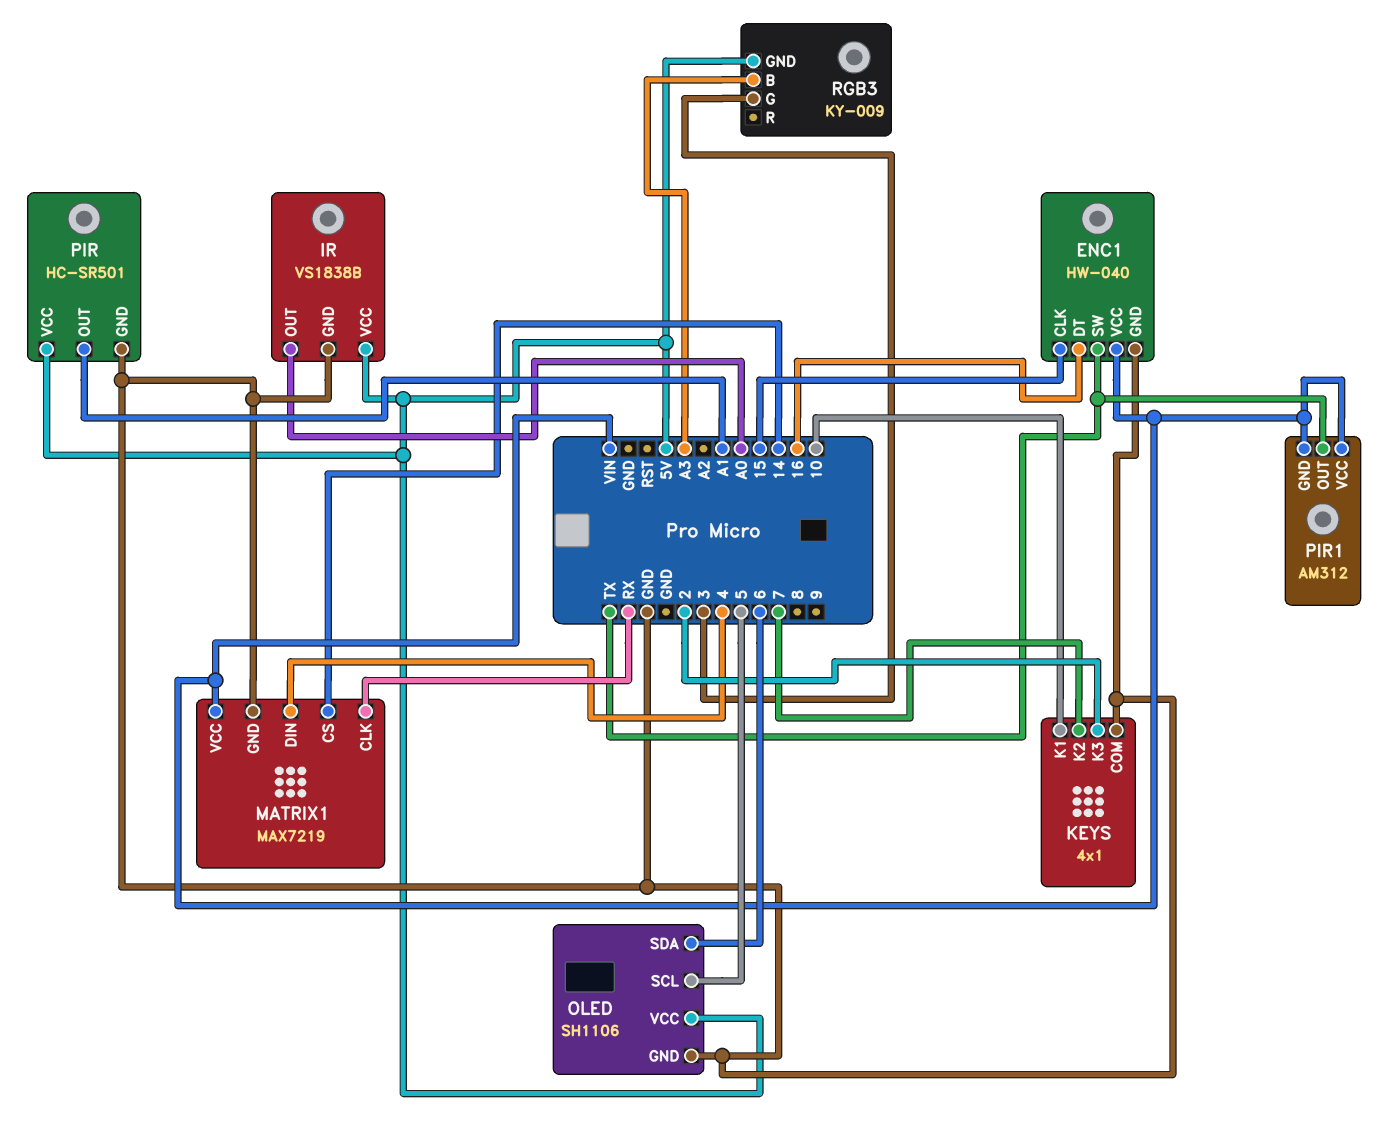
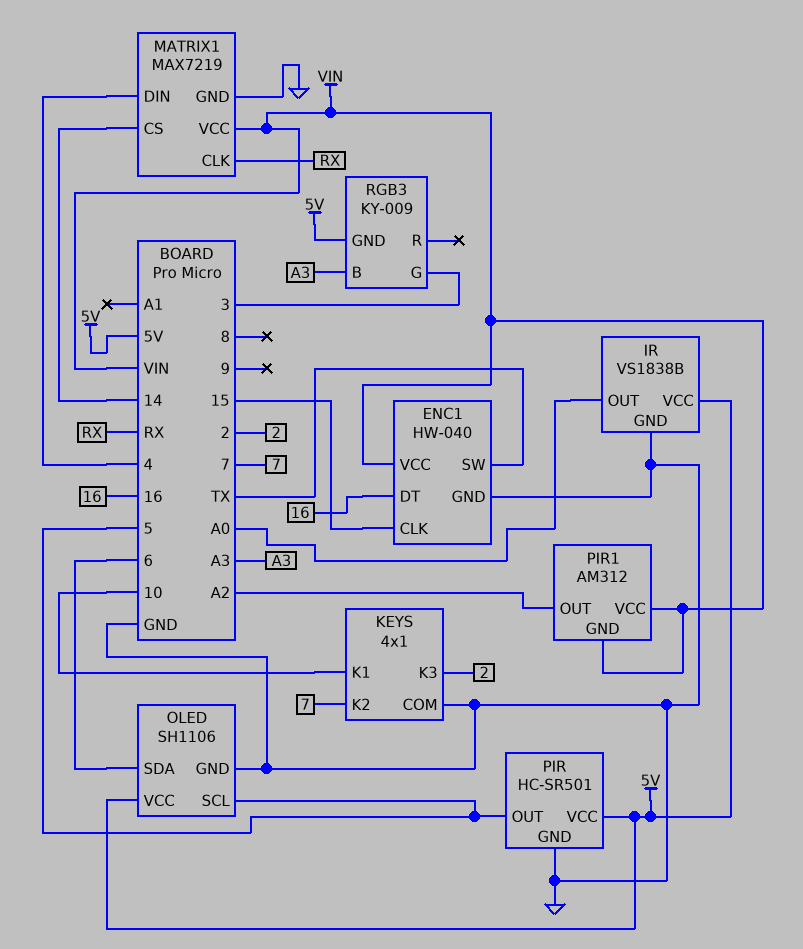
PIR pin OUT: A1 -> 5
PIR1 pin OUT: TX -> A2

